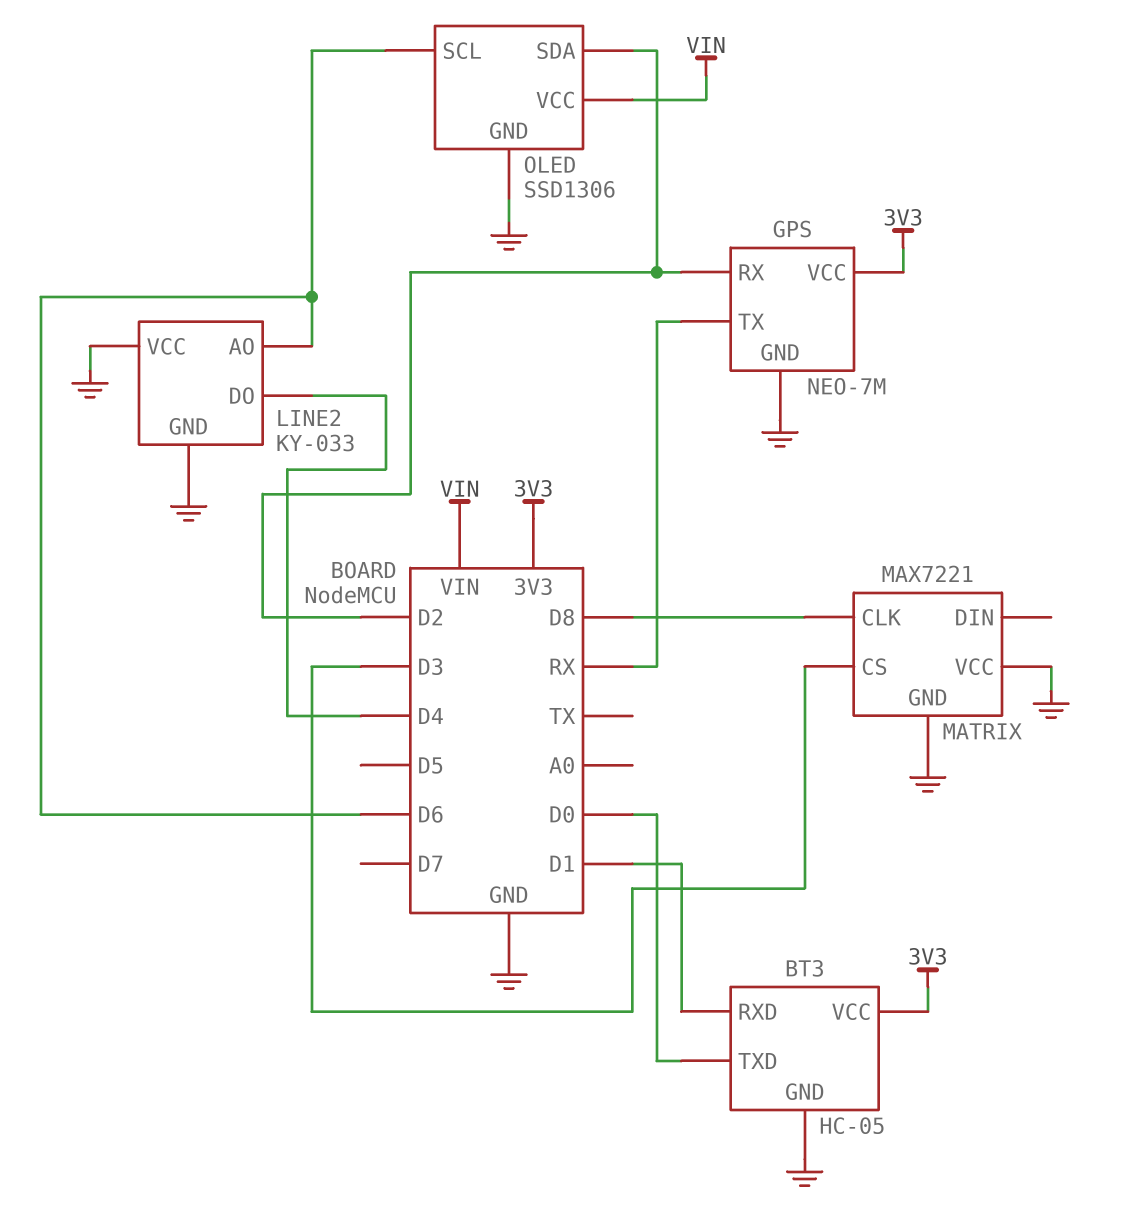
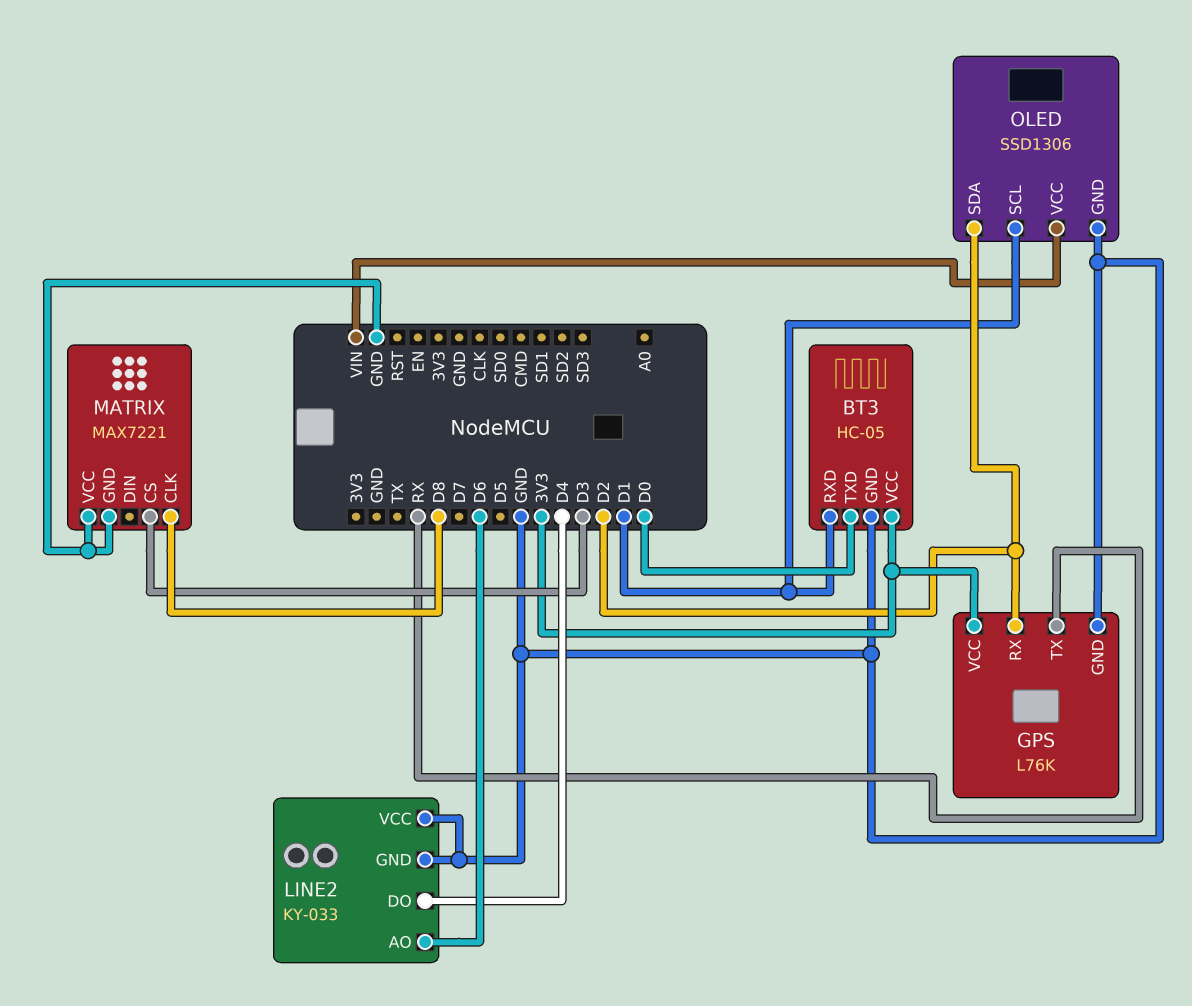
GPS: NEO-7M -> L76K
OLED pin SCL: D6 -> D1

